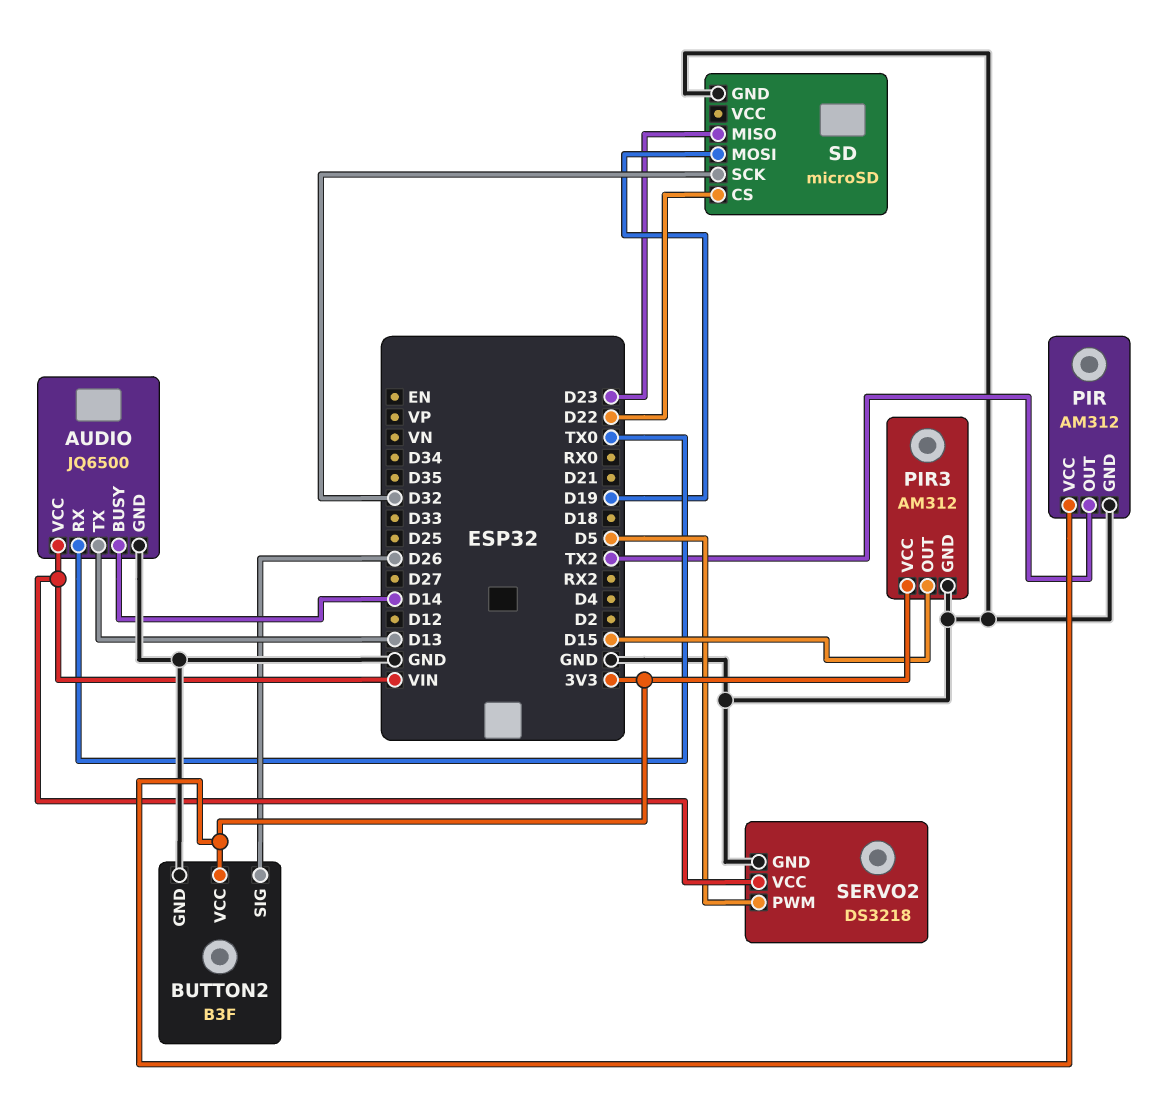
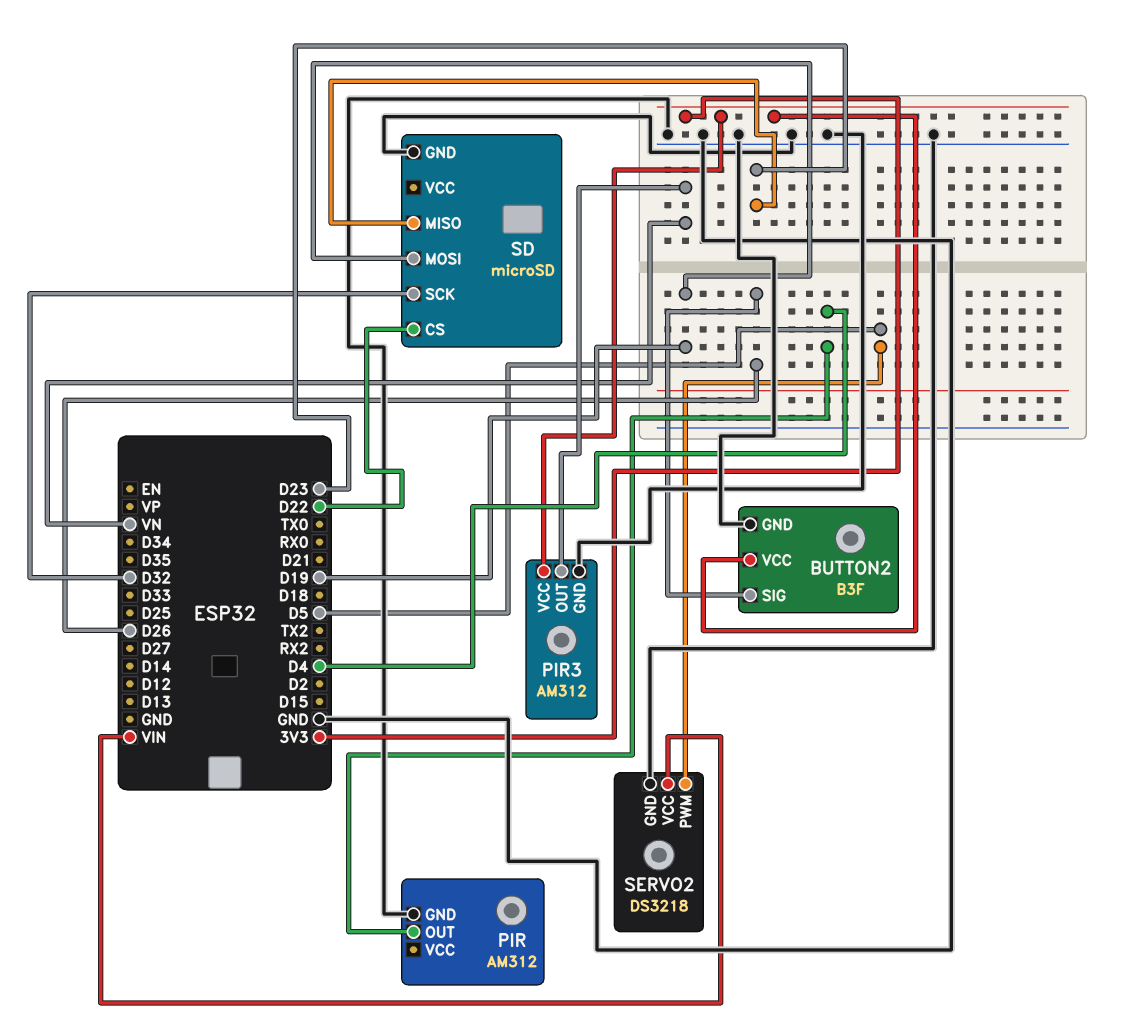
AUDIO: JQ6500 -> none
AUDIO pin BUSY: D14 -> none
AUDIO pin GND: GND -> none
AUDIO pin RX: TX0 -> none
AUDIO pin TX: D13 -> none
AUDIO pin VCC: VIN -> none
PIR pin OUT: TX2 -> D4
PIR pin VCC: 3V3 -> none
PIR3 pin OUT: D15 -> VN

